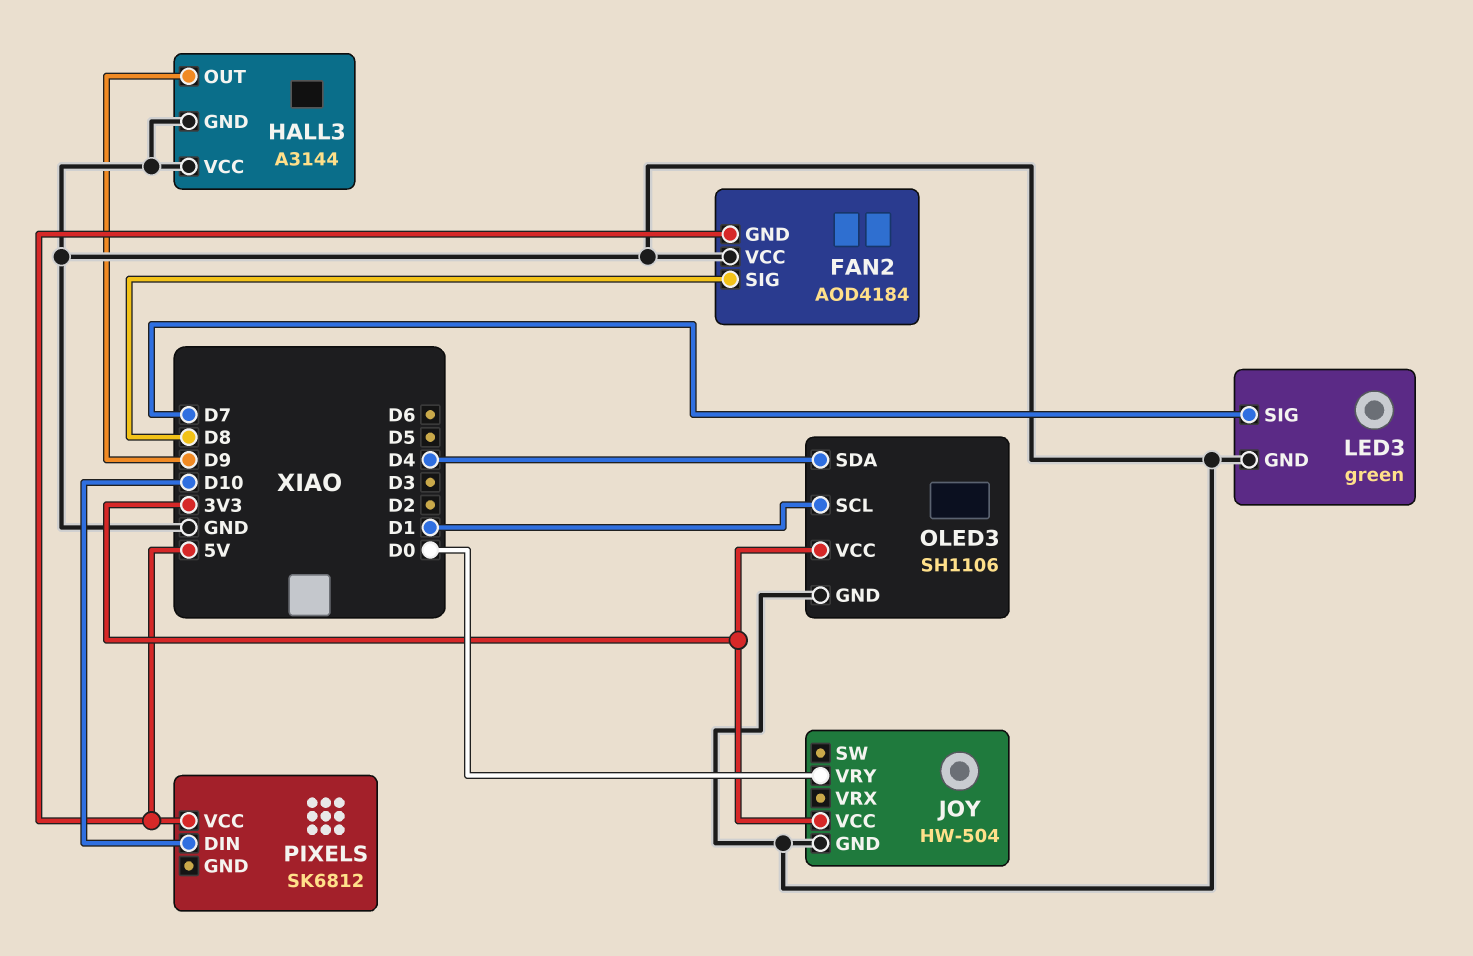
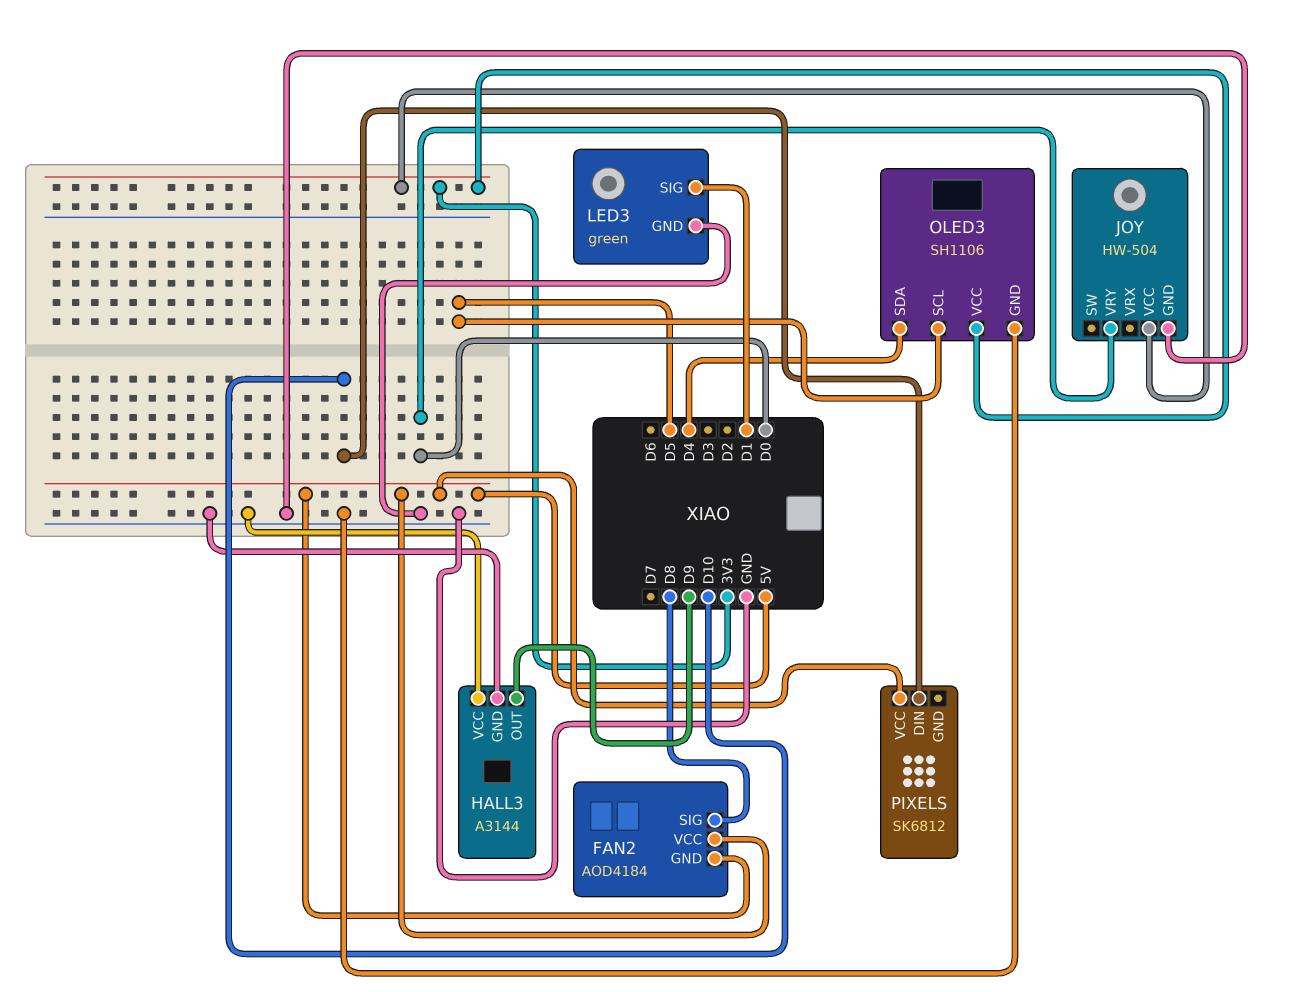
FAN2 pin VCC: GND -> 5V
LED3 pin SIG: D7 -> D1
OLED3 pin SCL: D1 -> D5

